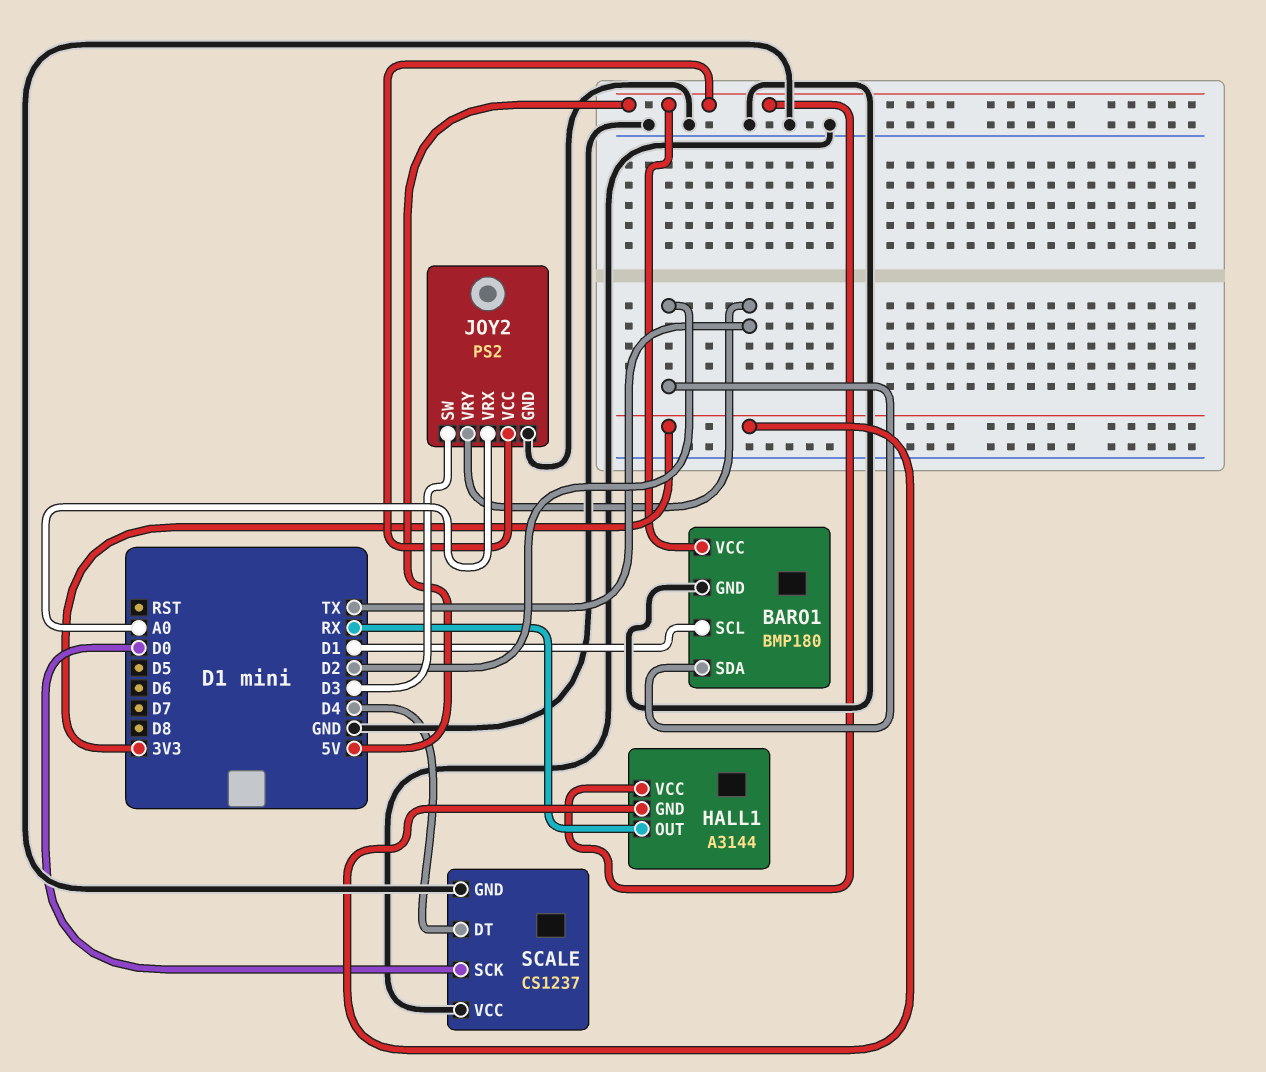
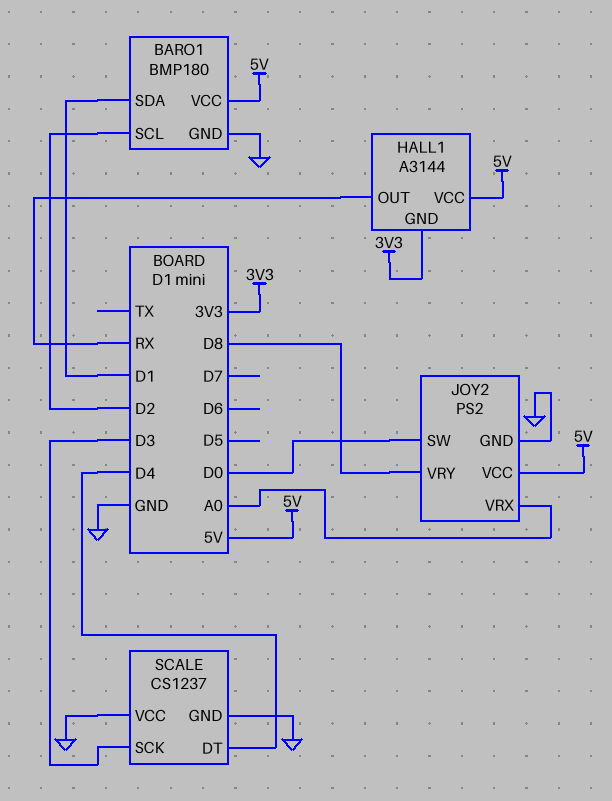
BARO1 pin SCL: D1 -> D2
BARO1 pin SDA: D2 -> D1
JOY2 pin SW: D3 -> D0
JOY2 pin VRY: TX -> D8
SCALE pin SCK: D0 -> D3

